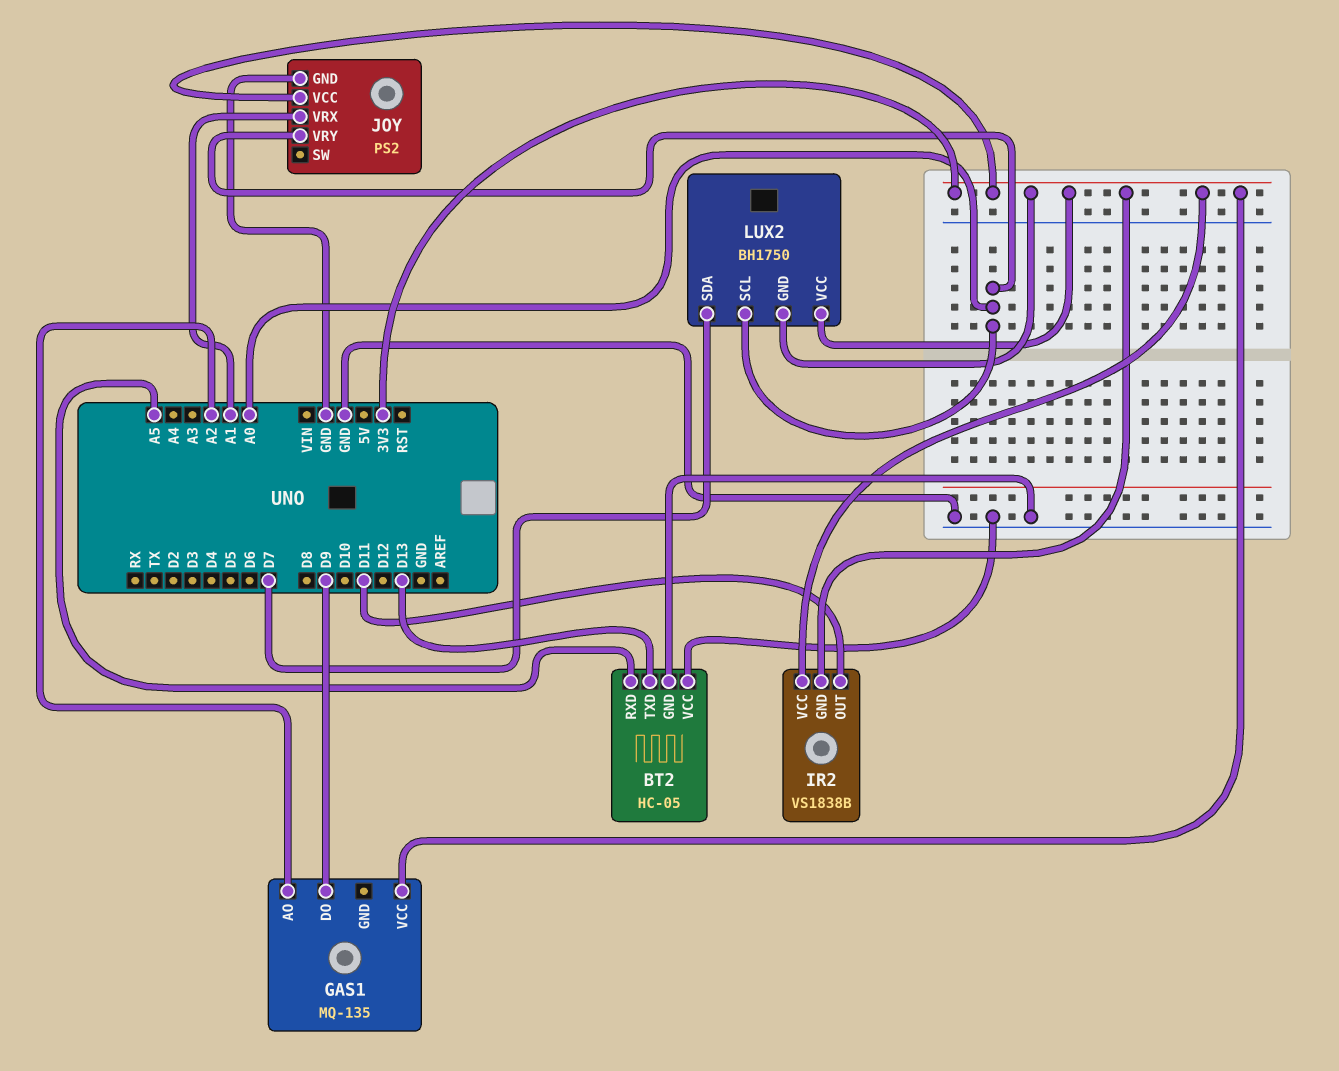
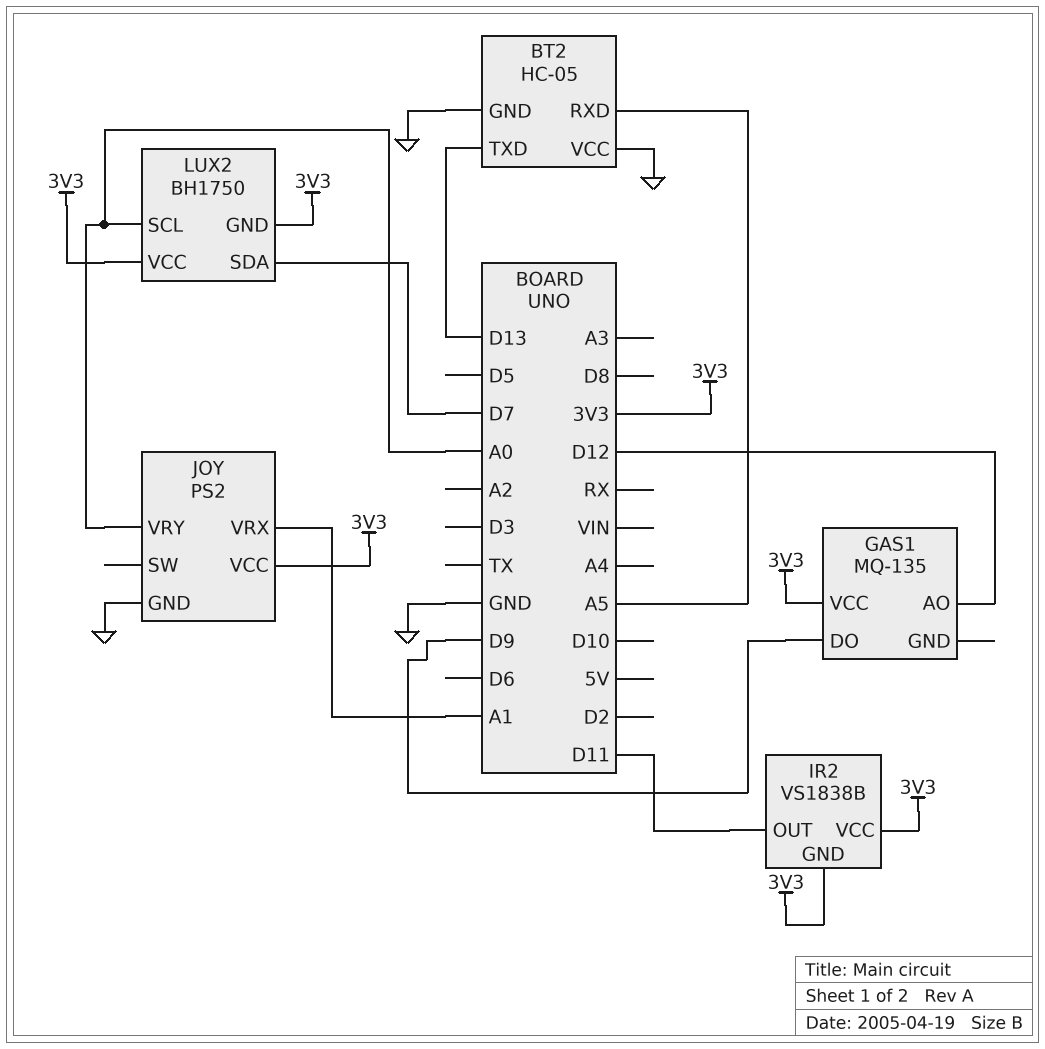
GAS1 pin AO: A2 -> D12

